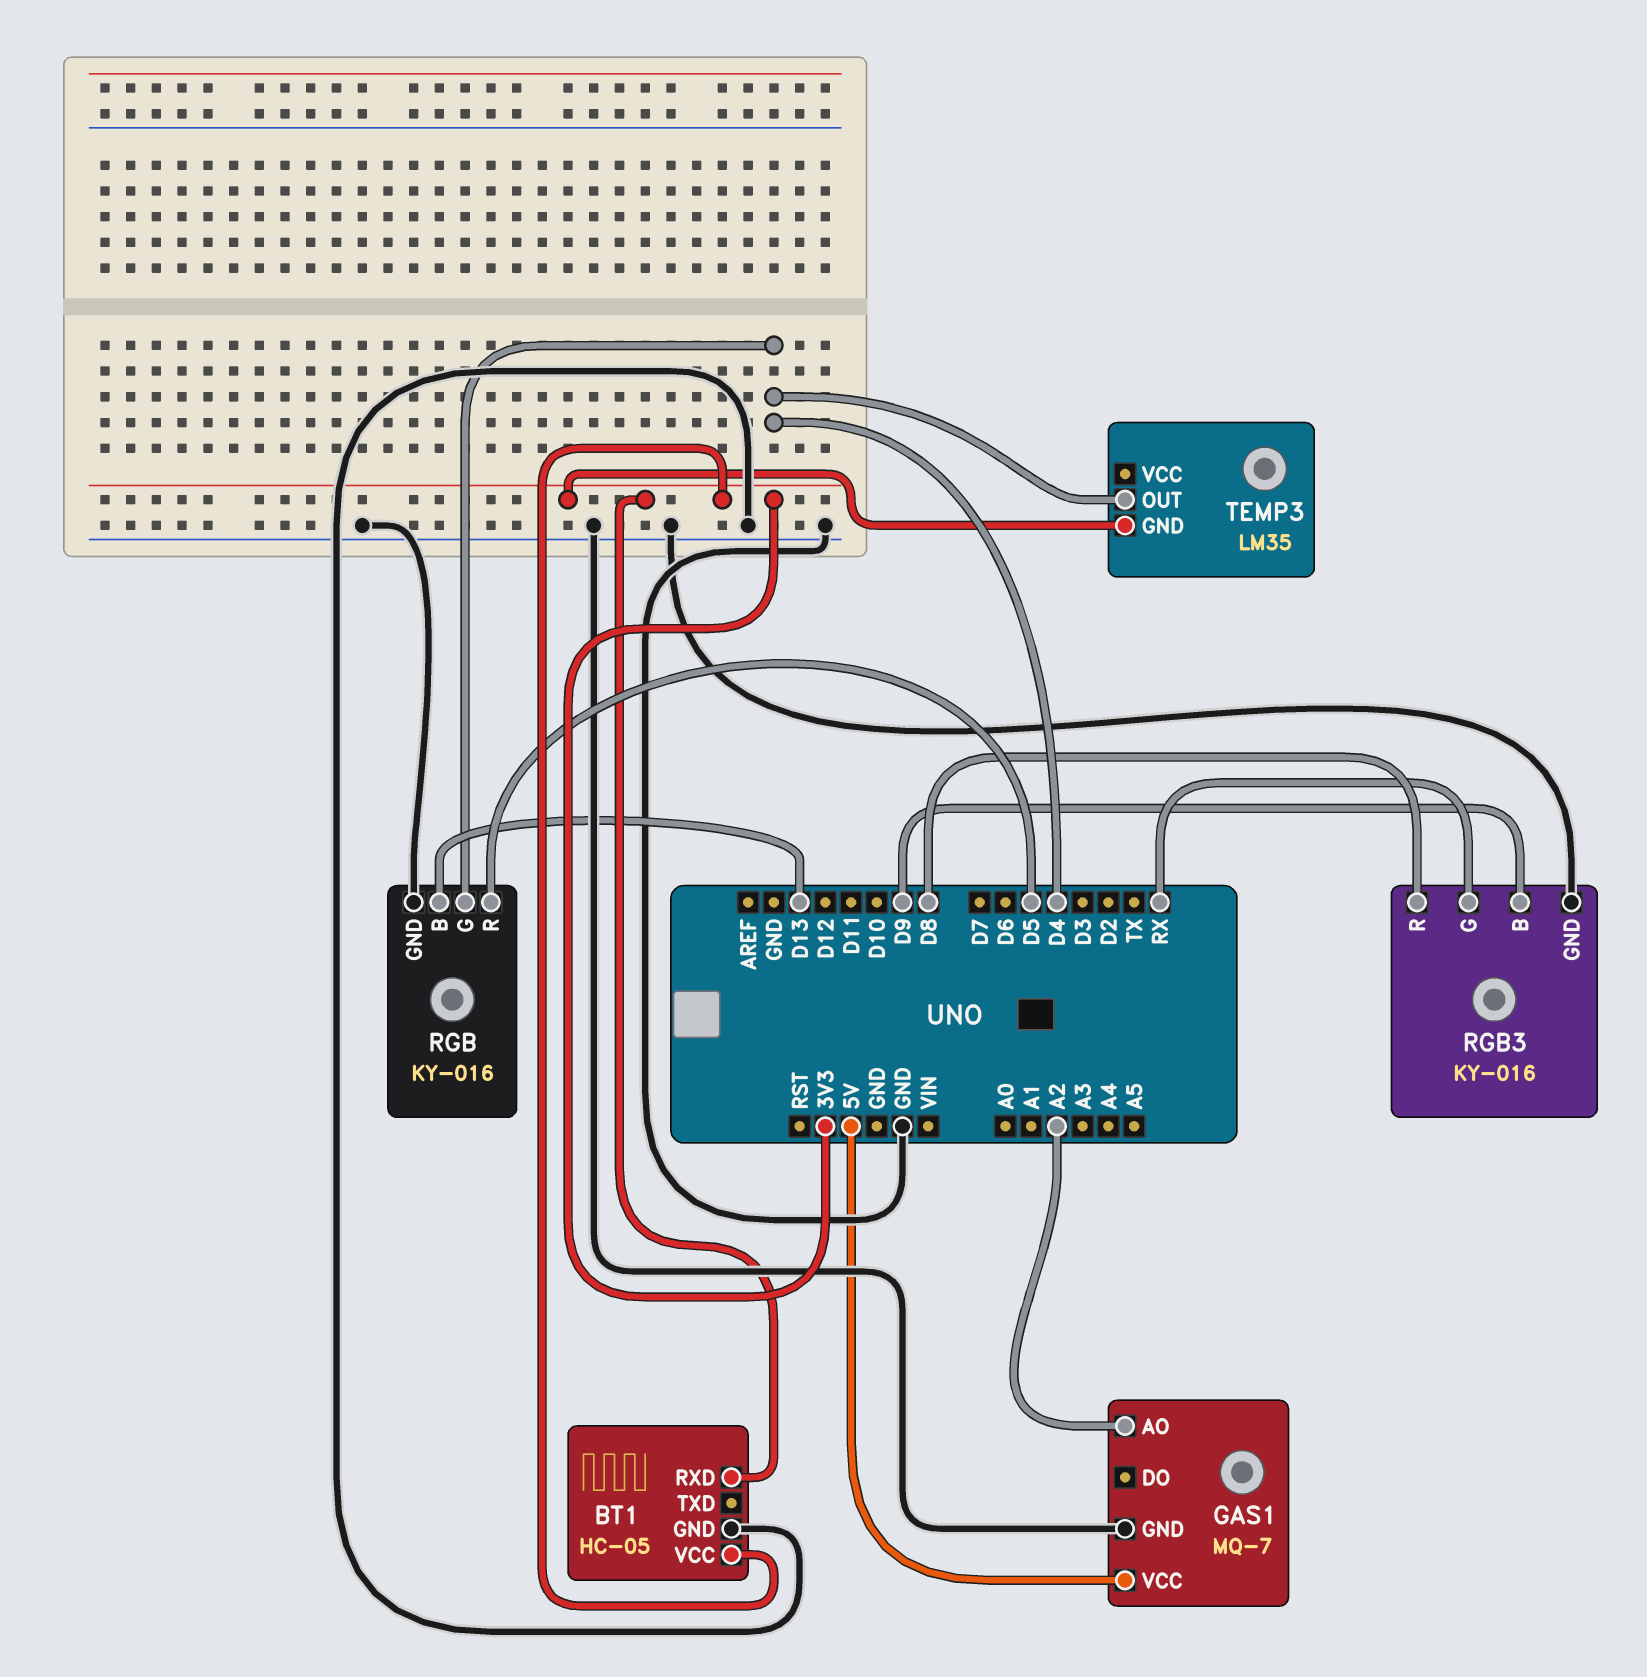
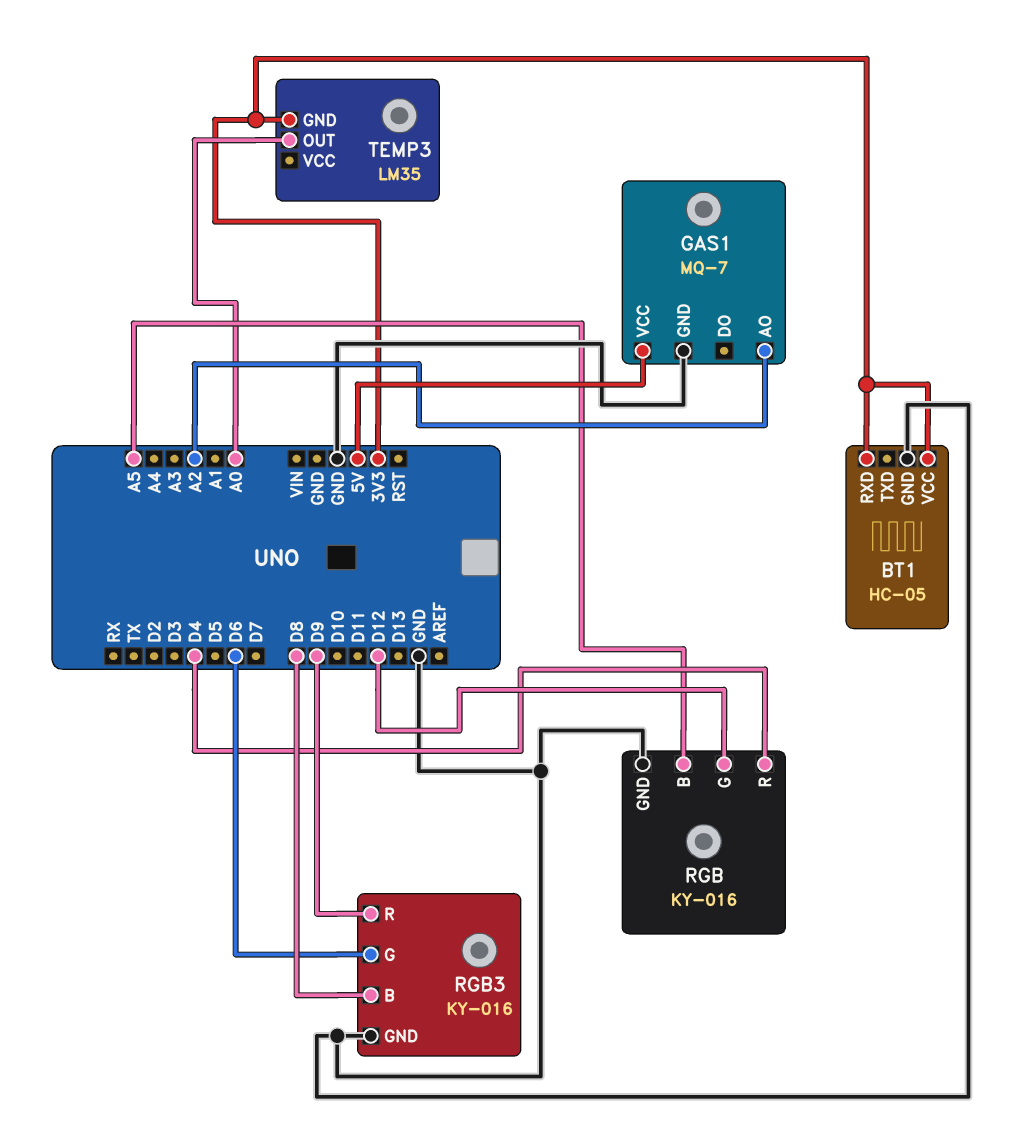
RGB pin B: D13 -> A5
RGB pin G: D4 -> D12
RGB pin R: D5 -> D4
RGB3 pin B: D9 -> D8
RGB3 pin G: RX -> D6
RGB3 pin R: D8 -> D9
TEMP3 pin OUT: D4 -> A0

